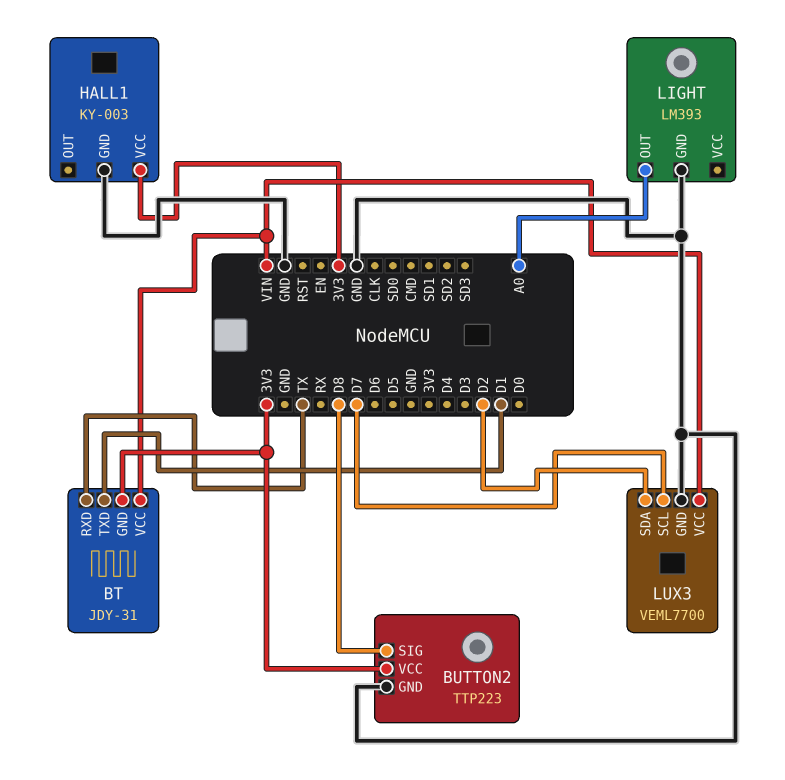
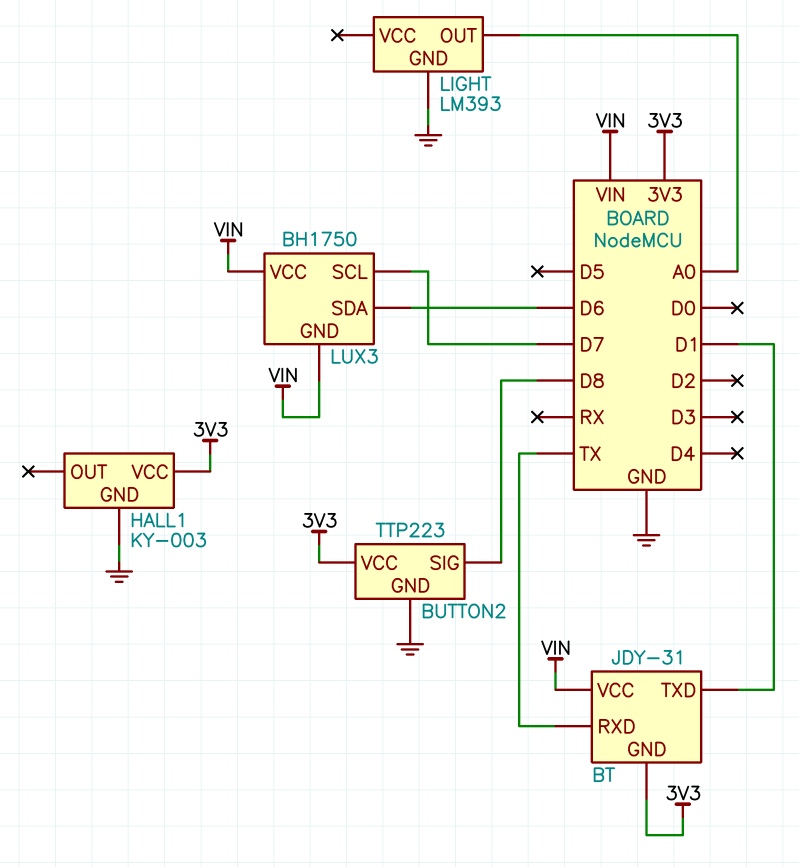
LUX3: VEML7700 -> BH1750
LUX3 pin GND: GND -> VIN
LUX3 pin SDA: D2 -> D6

